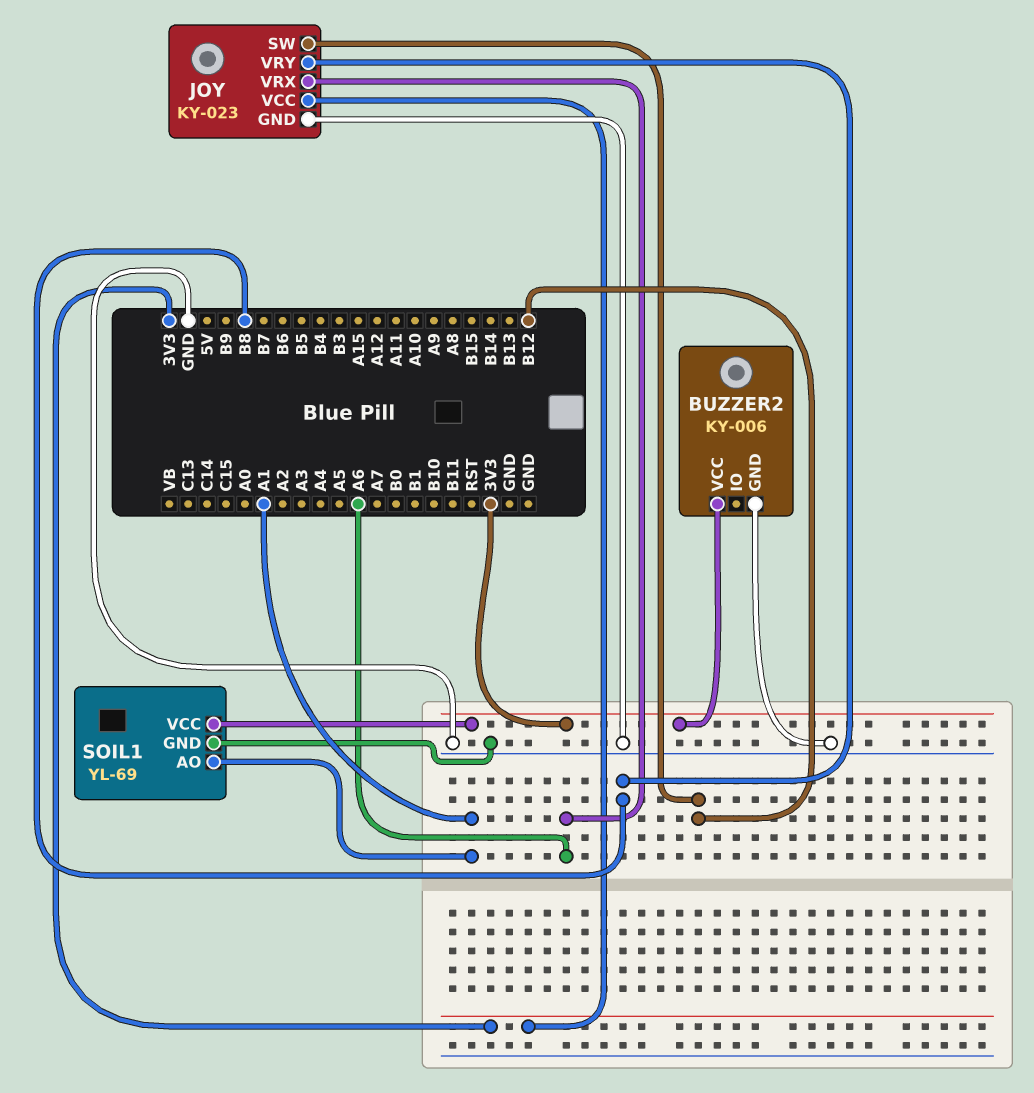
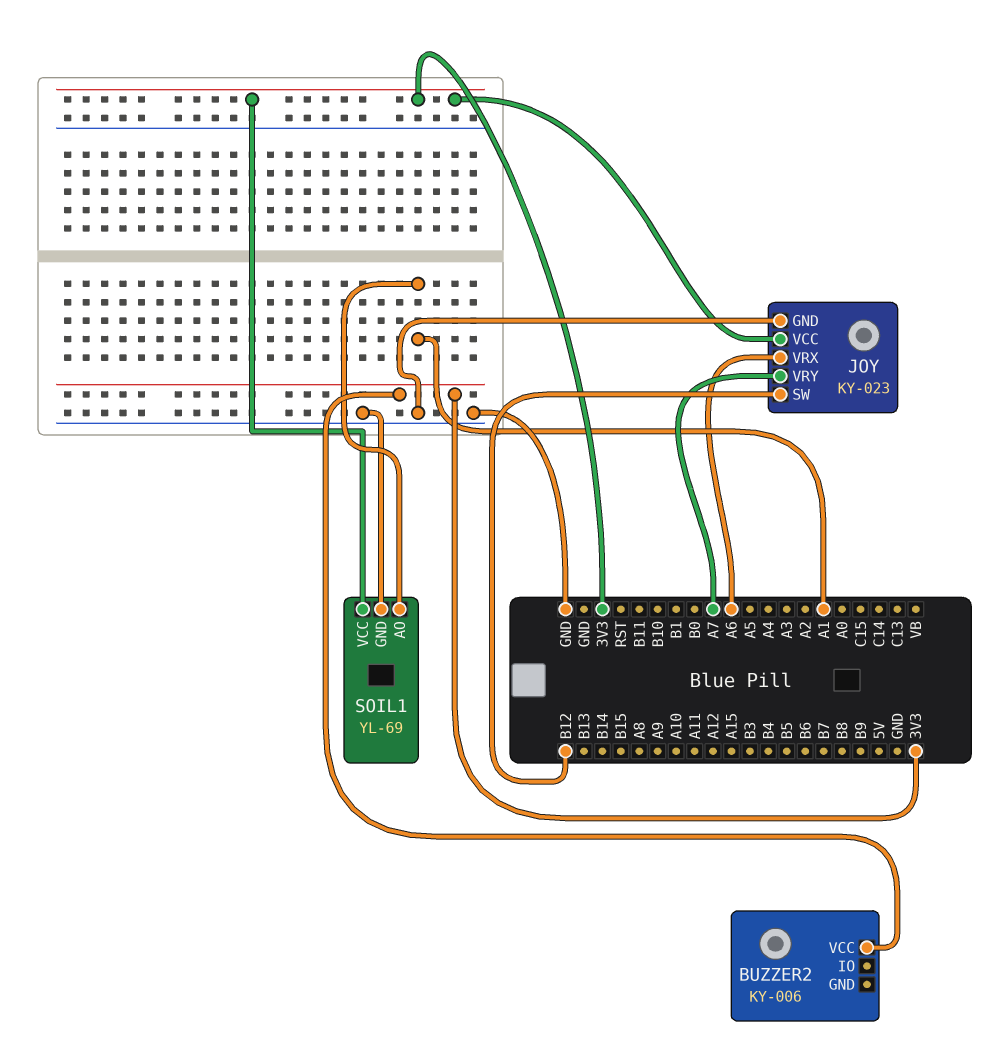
BUZZER2 pin GND: GND -> none
JOY pin VRY: B8 -> A7

